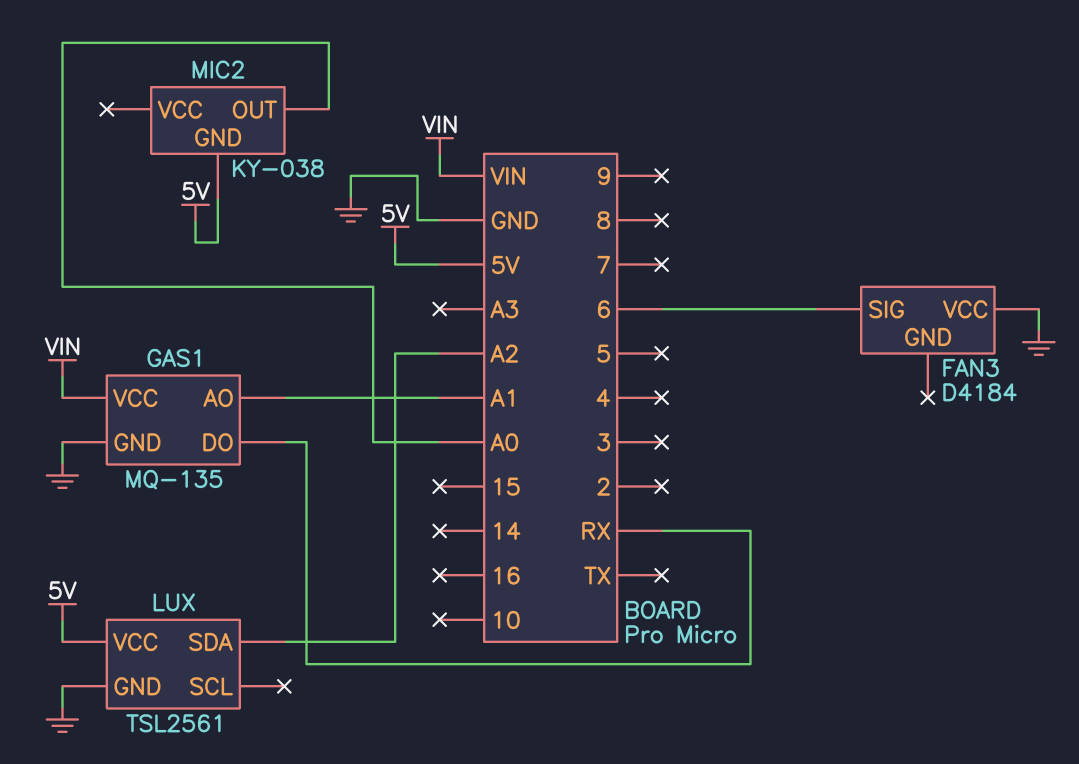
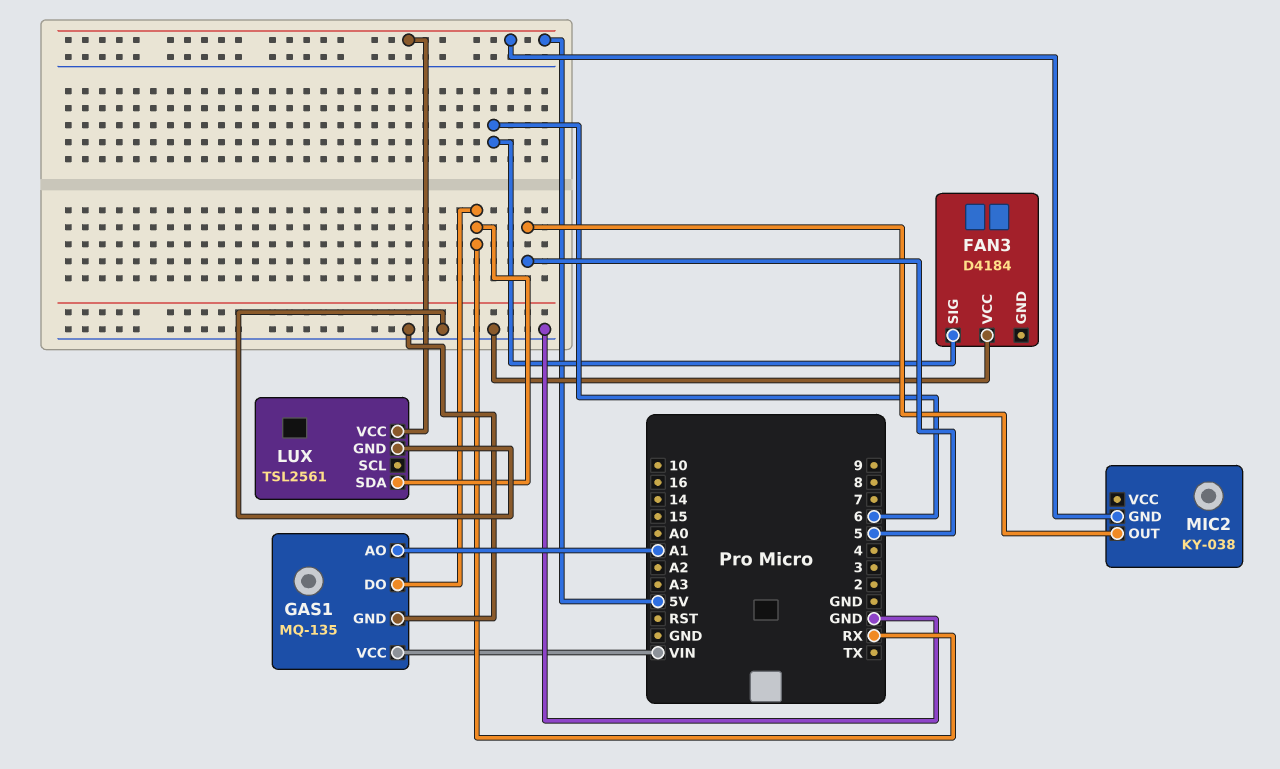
LUX pin SDA: A2 -> RX
MIC2 pin OUT: A0 -> 5

